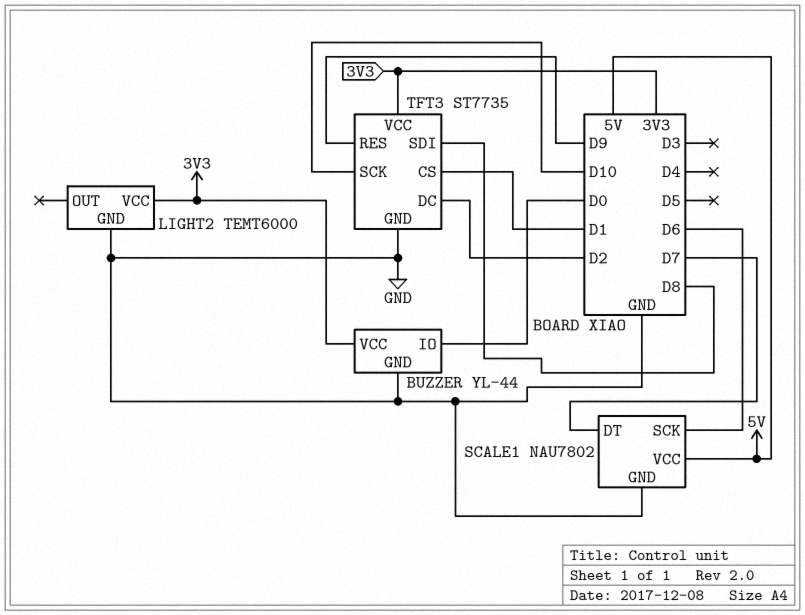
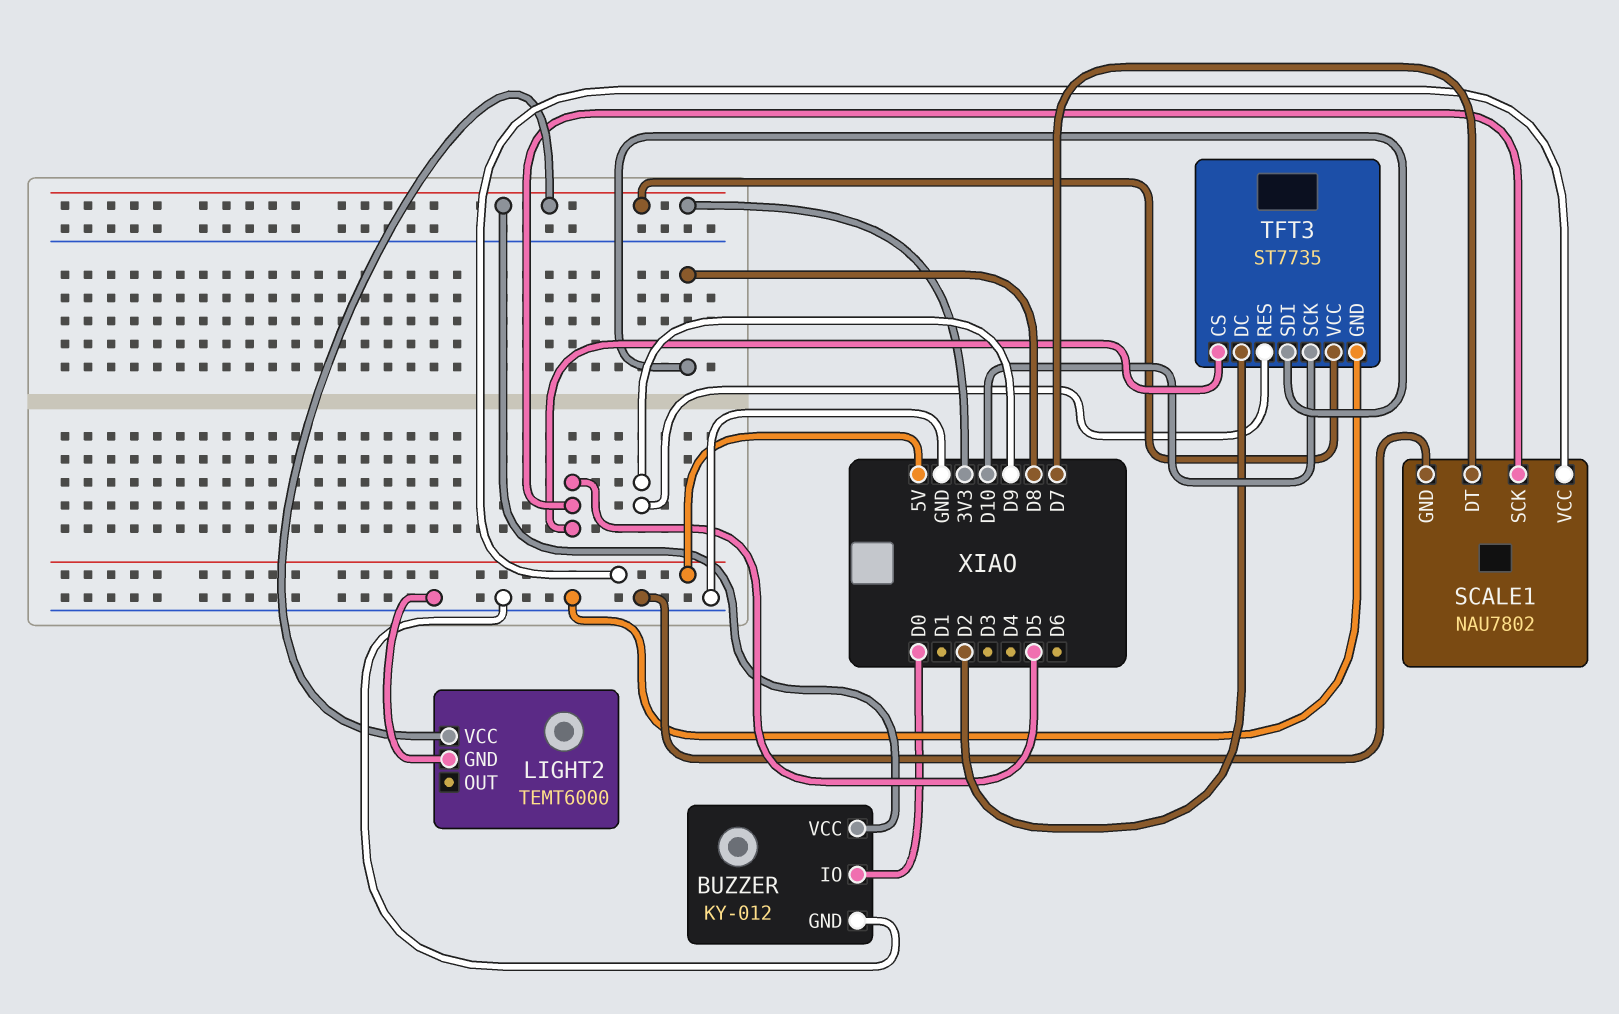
BUZZER: YL-44 -> KY-012
SCALE1 pin SCK: D6 -> D5
TFT3 pin CS: D1 -> D5

